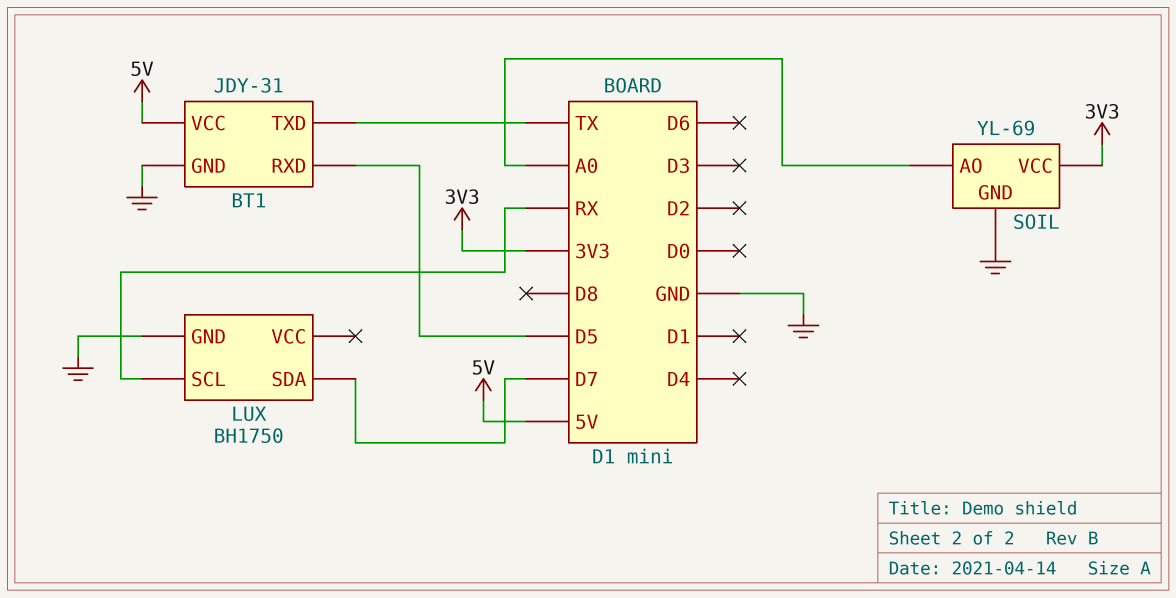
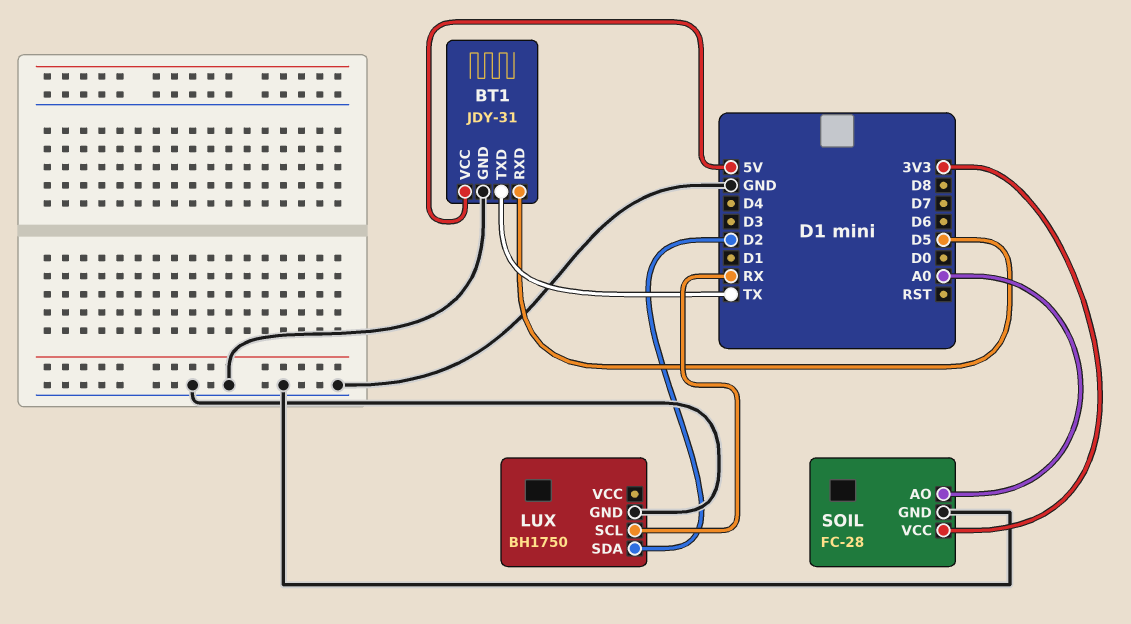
LUX pin SDA: D7 -> D2
SOIL: YL-69 -> FC-28

